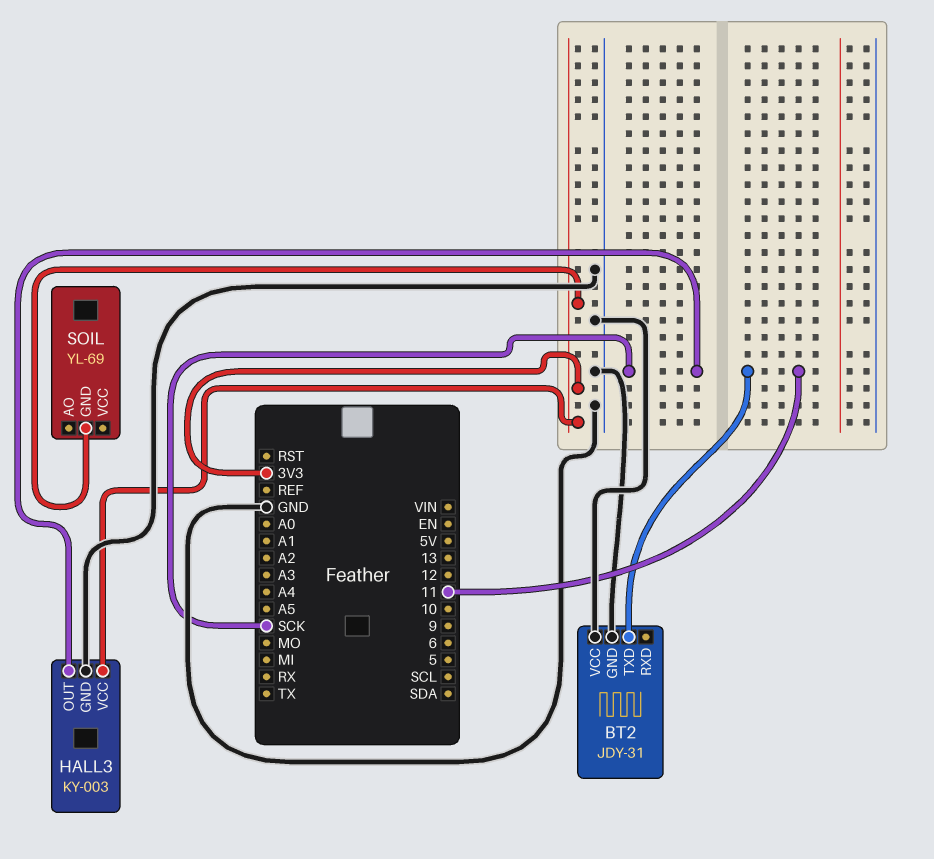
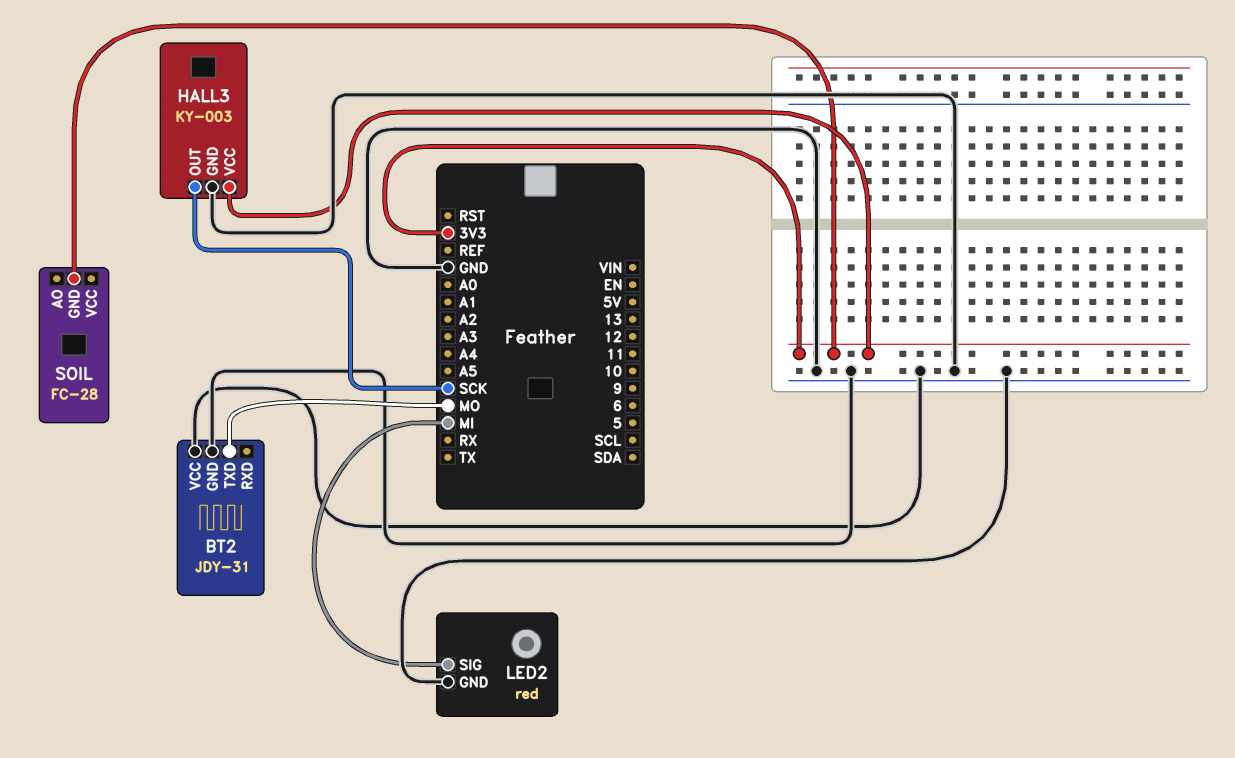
BT2 pin TXD: 11 -> MO
LED2: none -> red
LED2 pin GND: none -> GND
LED2 pin SIG: none -> MI
SOIL: YL-69 -> FC-28

